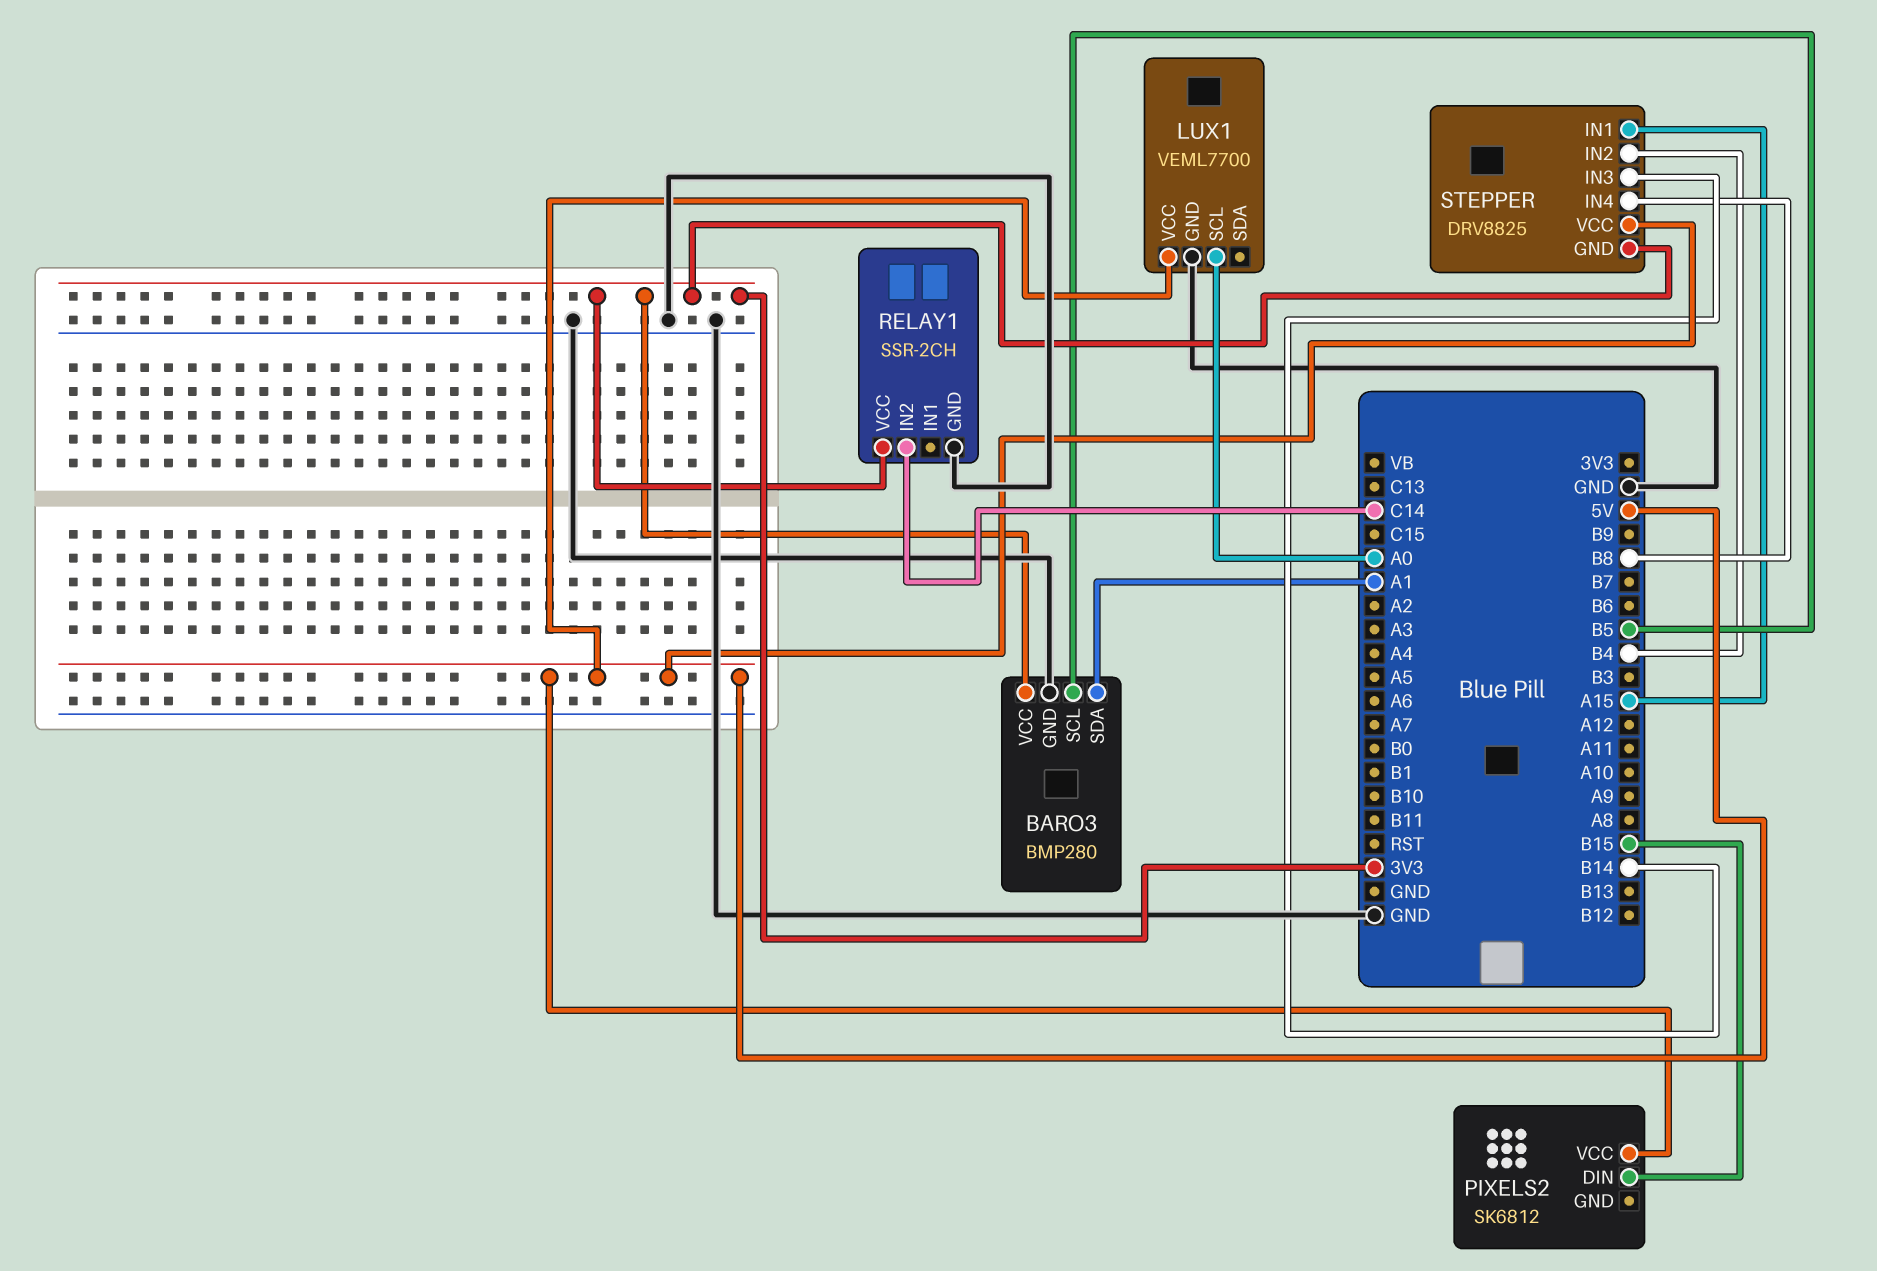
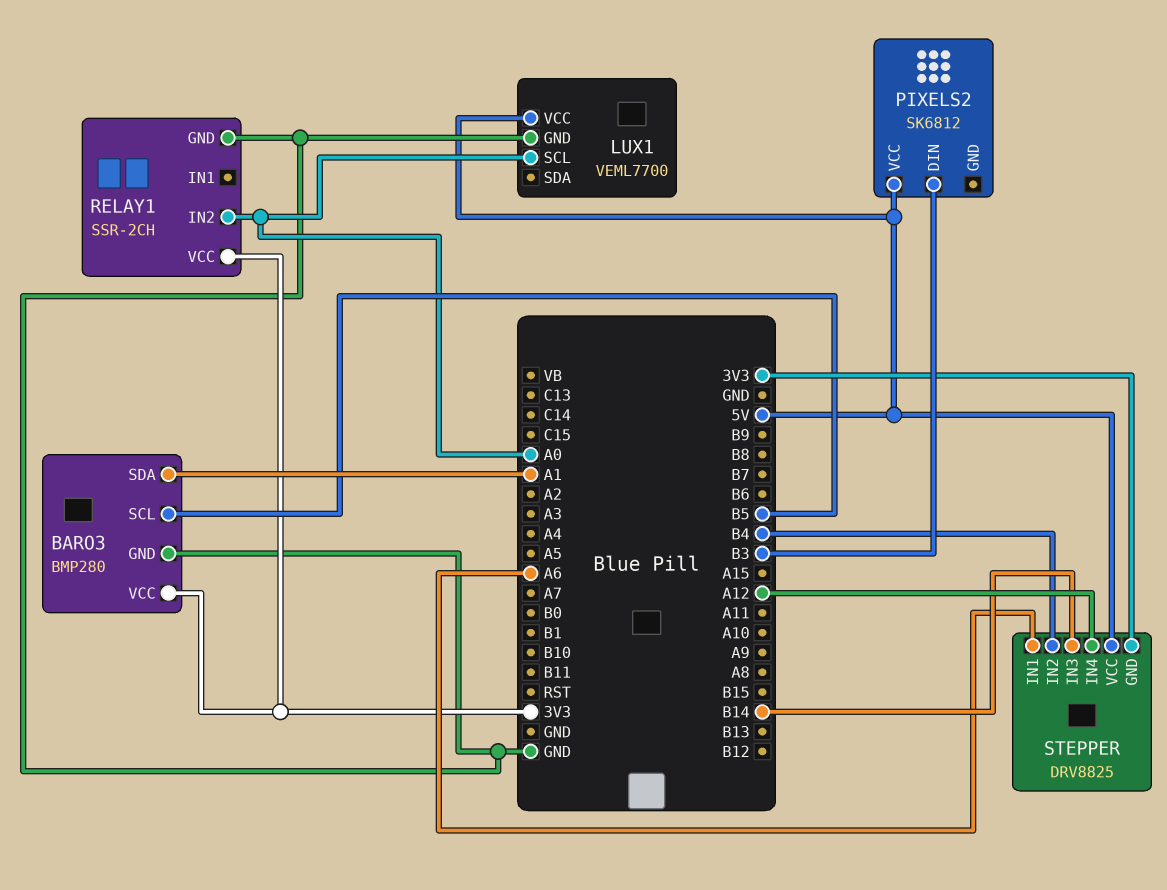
PIXELS2 pin DIN: B15 -> B3
RELAY1 pin IN2: C14 -> A0
STEPPER pin IN1: A15 -> A6
STEPPER pin IN4: B8 -> A12

